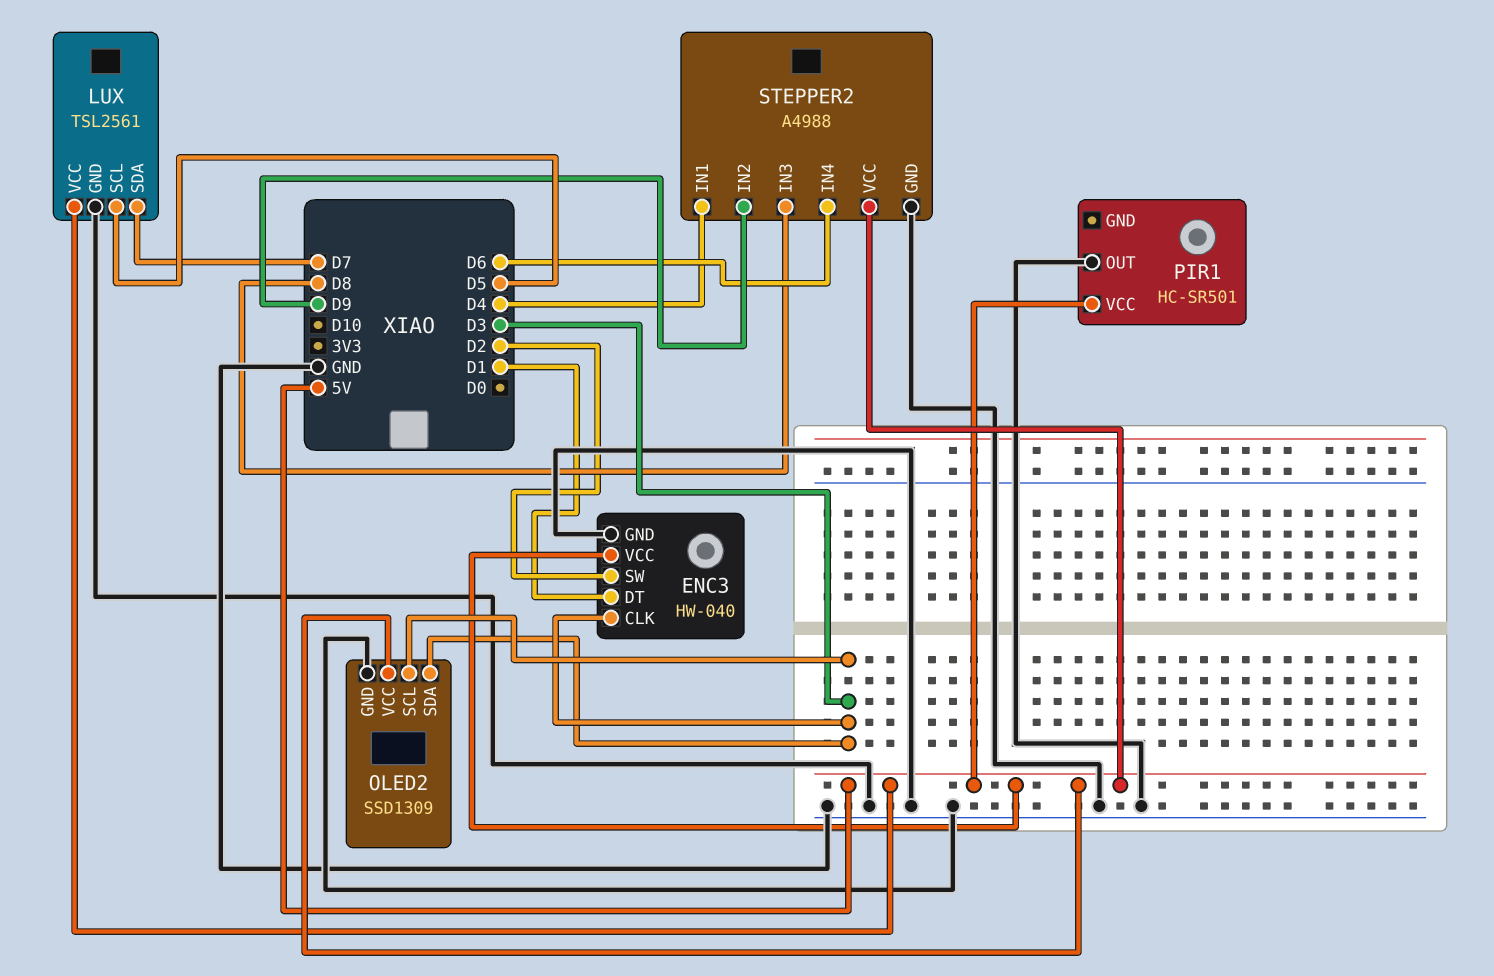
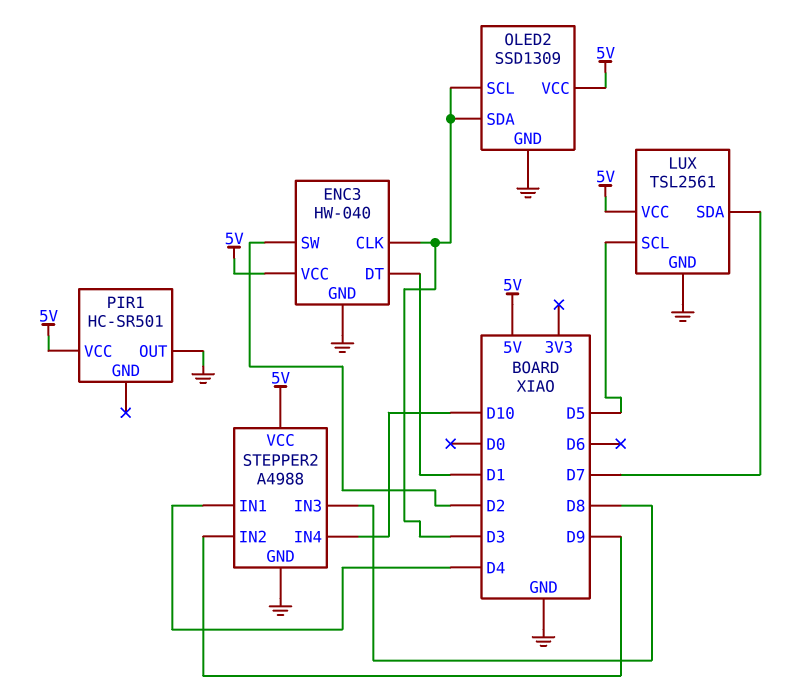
STEPPER2 pin IN4: D6 -> D10

